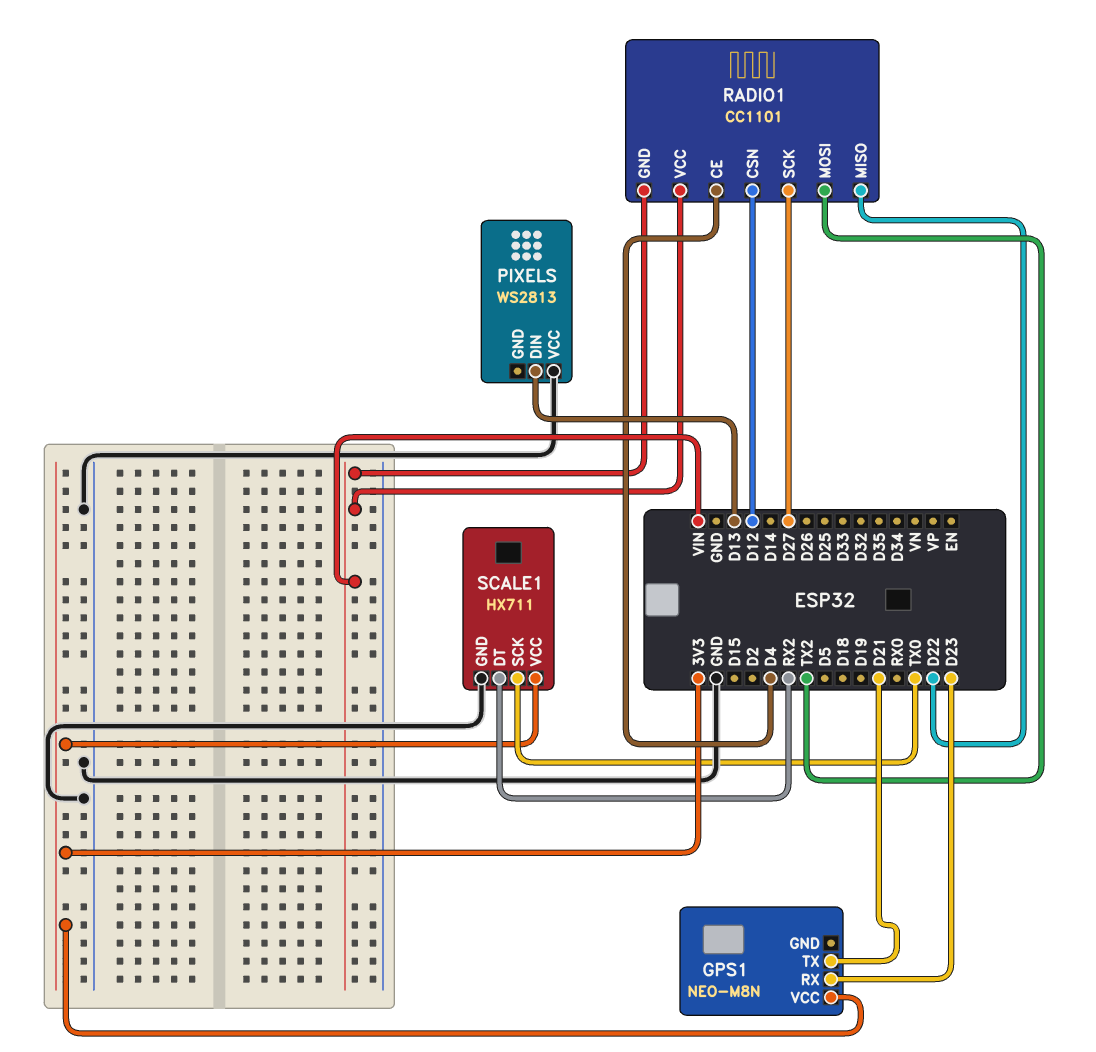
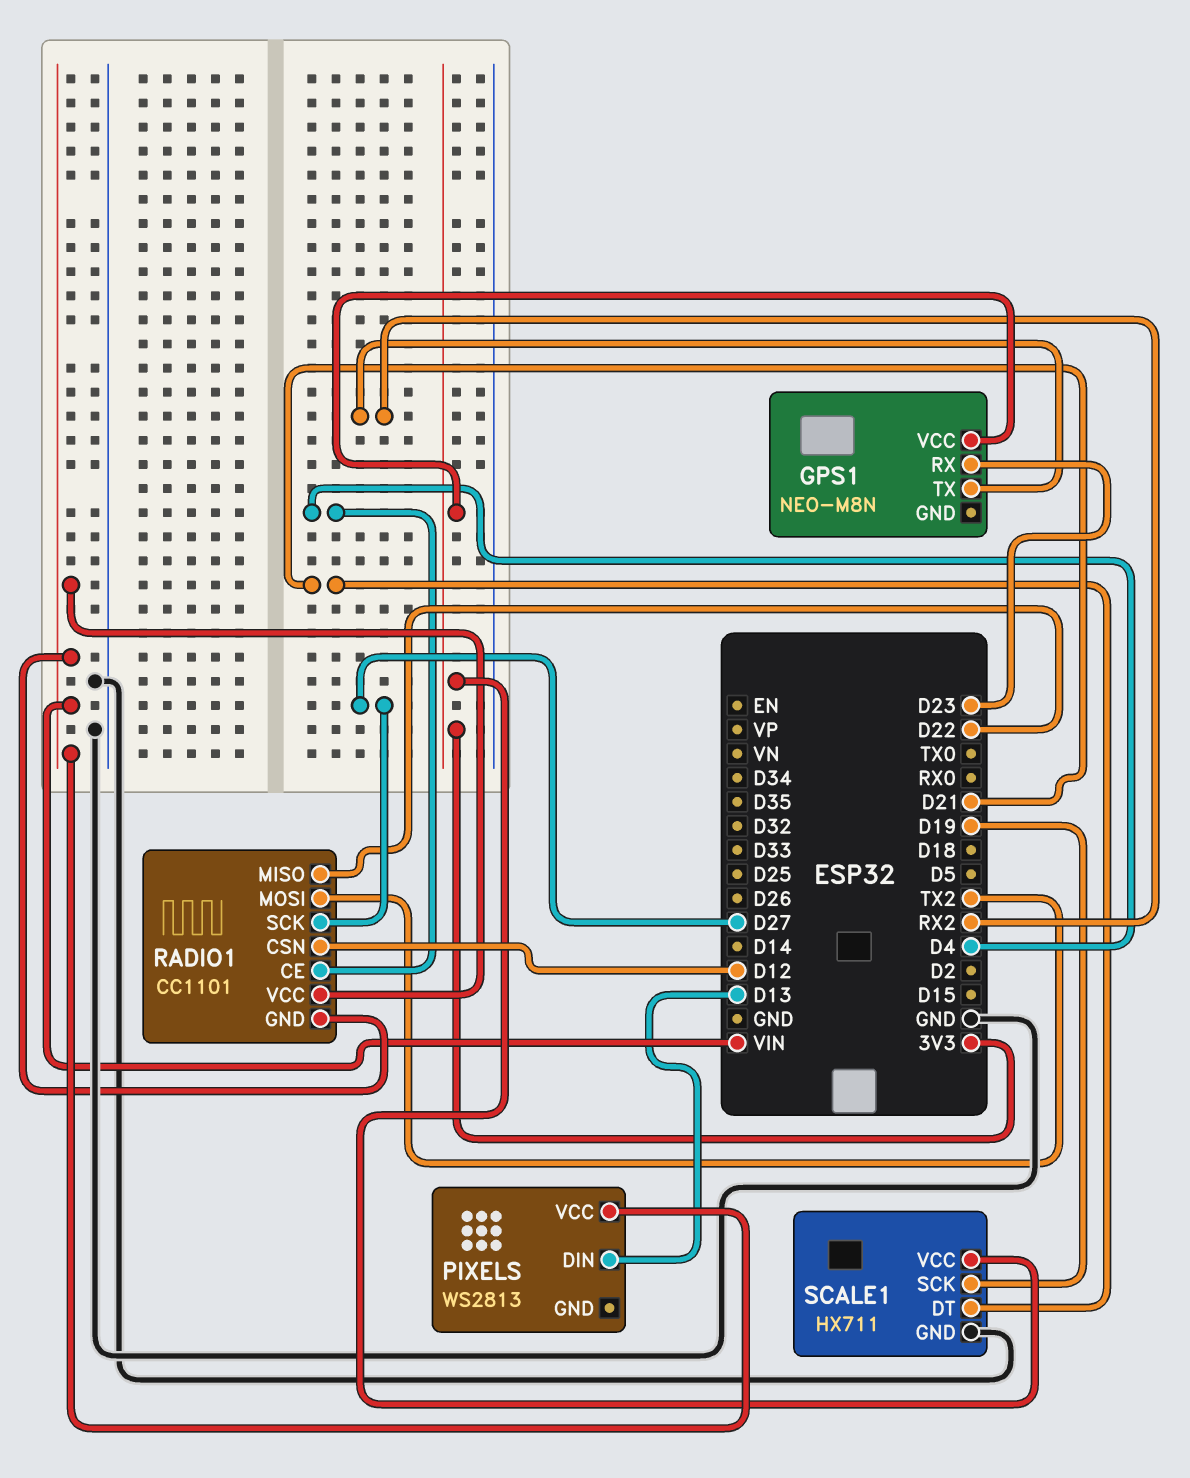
GPS1 pin TX: D21 -> RX2
PIXELS pin VCC: GND -> VIN
SCALE1 pin DT: RX2 -> D21
SCALE1 pin SCK: TX0 -> D19

